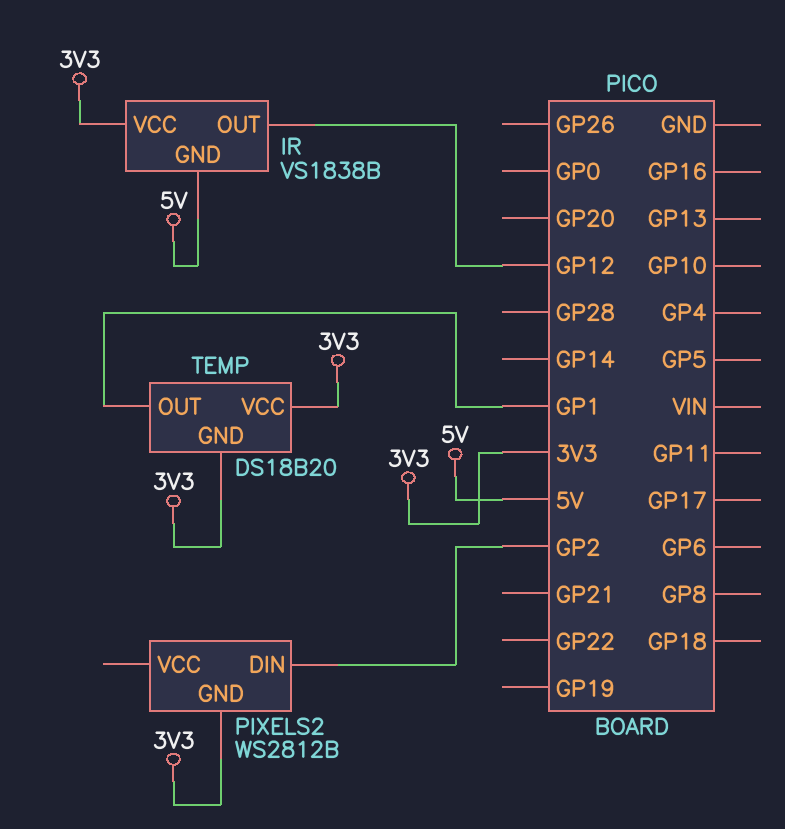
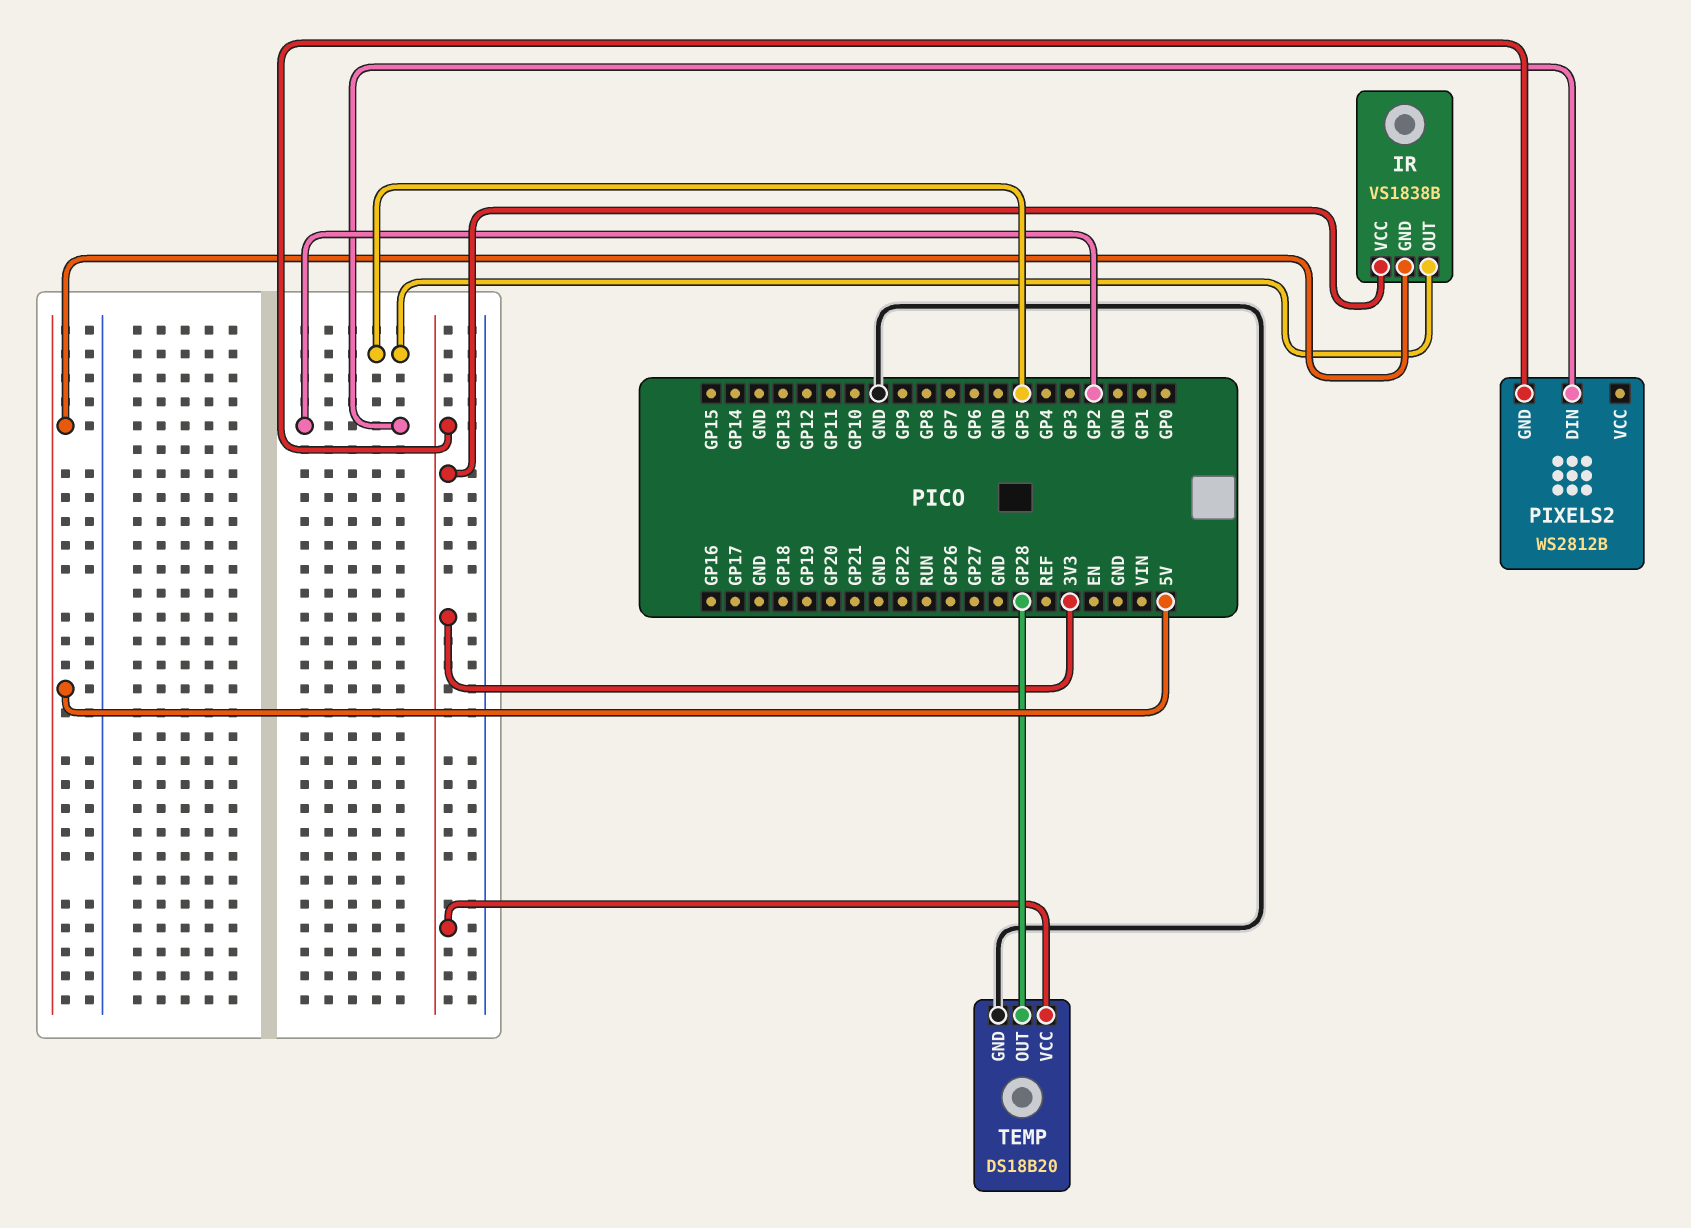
IR pin OUT: GP12 -> GP5
TEMP pin GND: 3V3 -> GND
TEMP pin OUT: GP1 -> GP28

